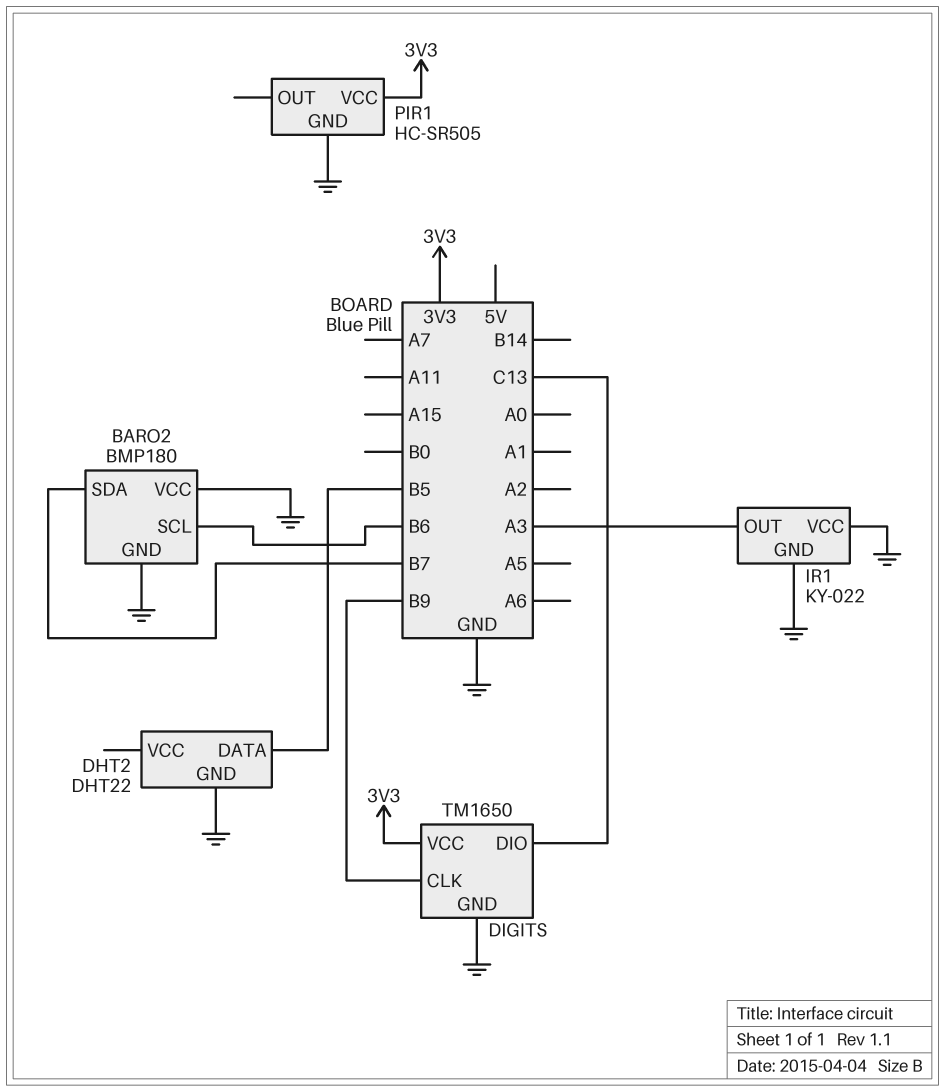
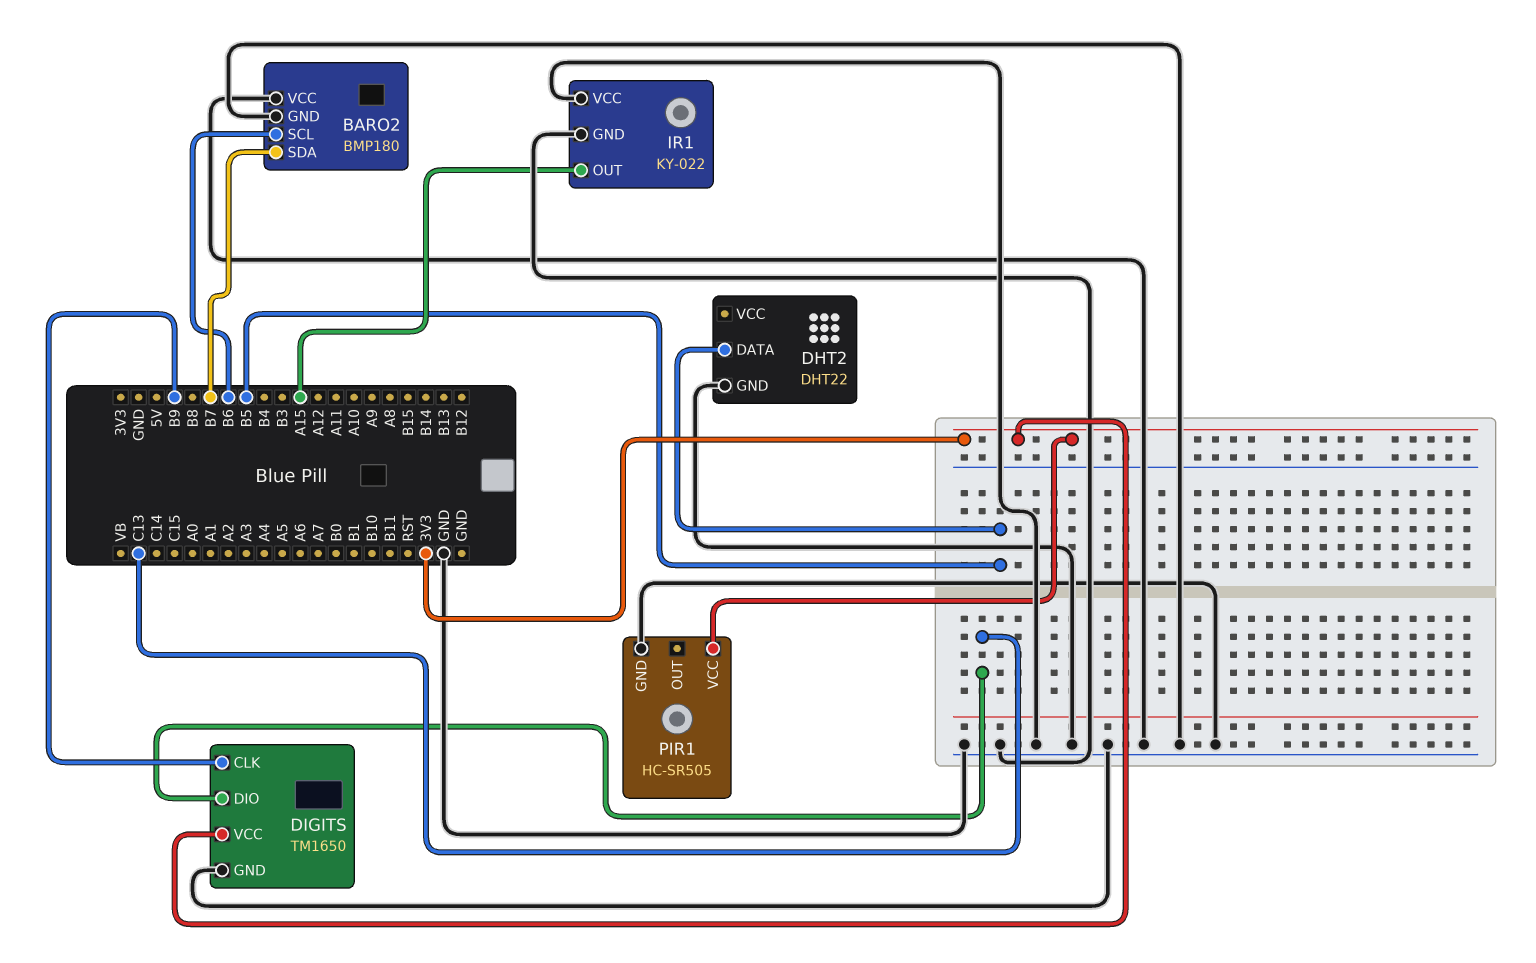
IR1 pin OUT: A3 -> A15

